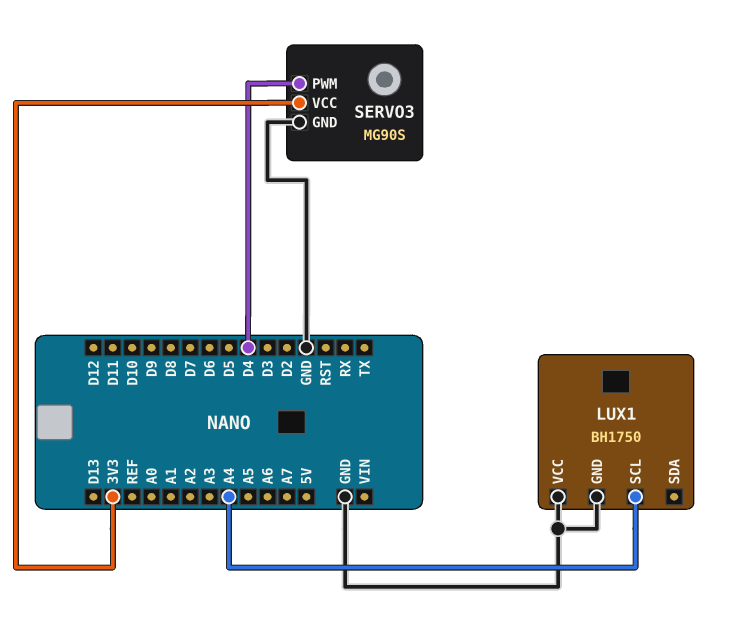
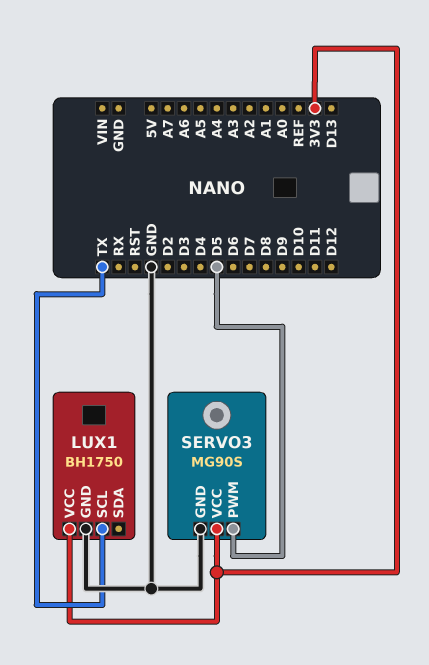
LUX1 pin SCL: A4 -> TX
LUX1 pin VCC: GND -> 3V3
SERVO3 pin PWM: D4 -> D5

